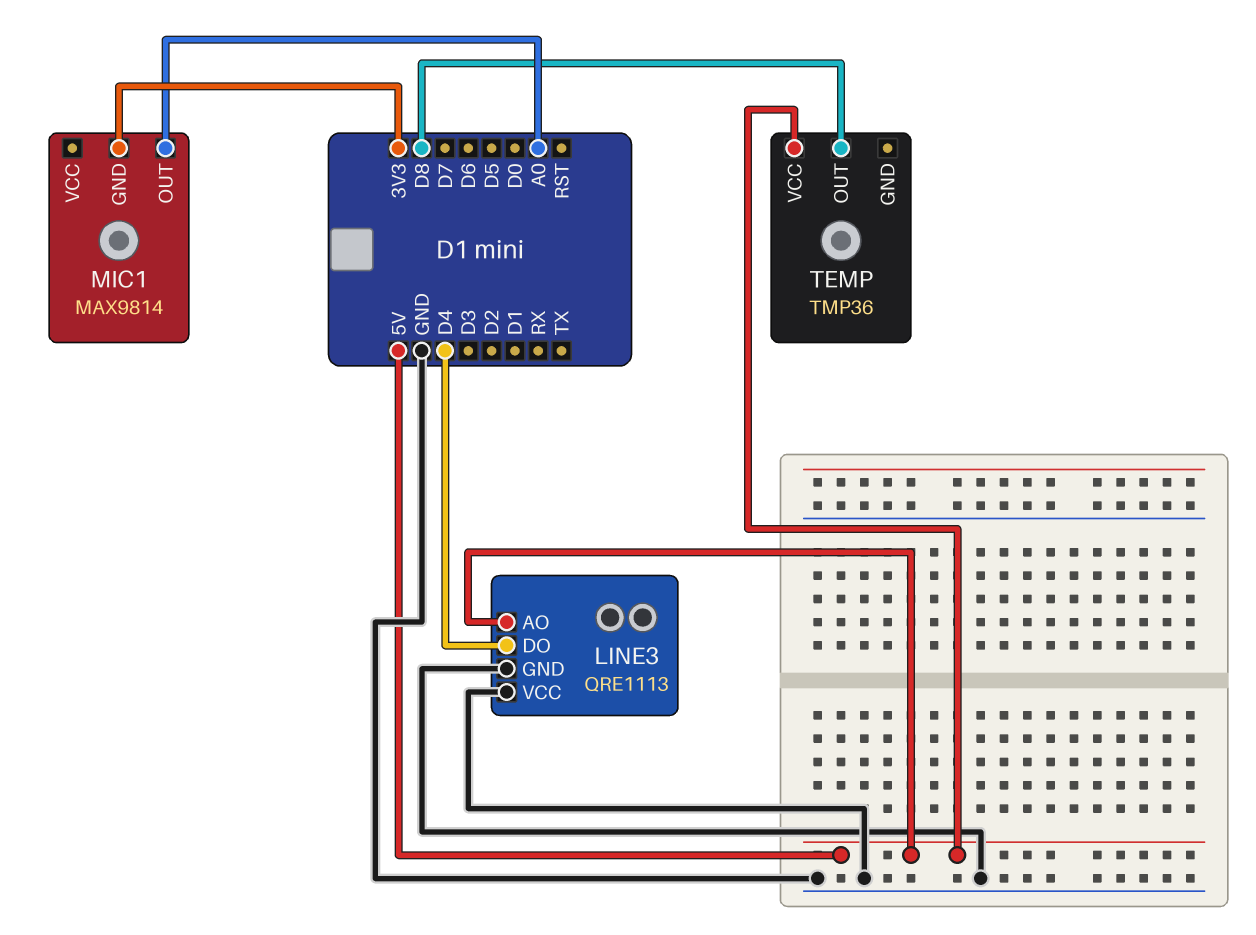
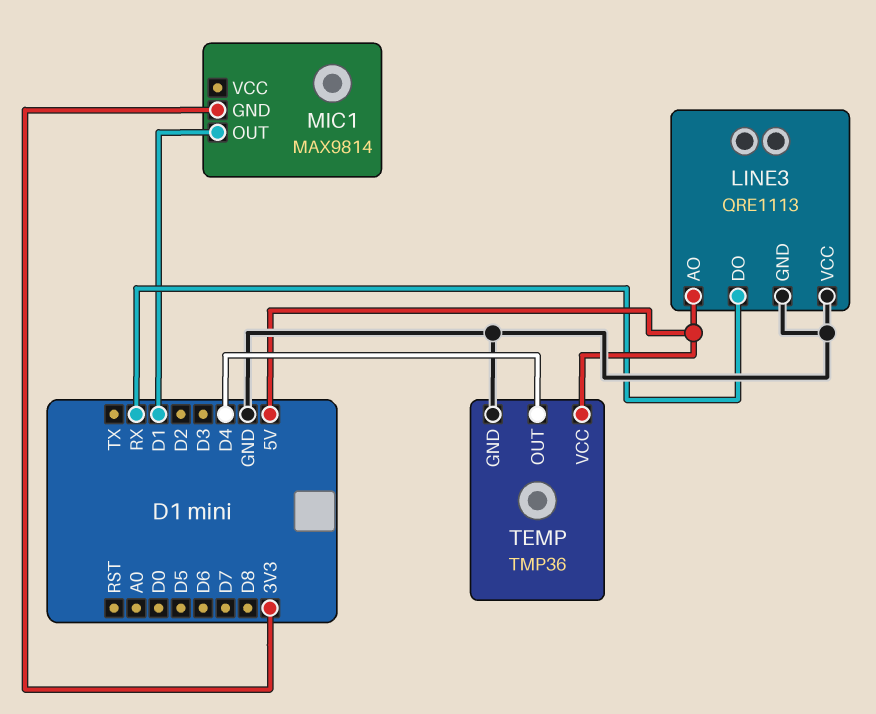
LINE3 pin DO: D4 -> RX
MIC1 pin OUT: A0 -> D1
TEMP pin GND: none -> GND
TEMP pin OUT: D8 -> D4

